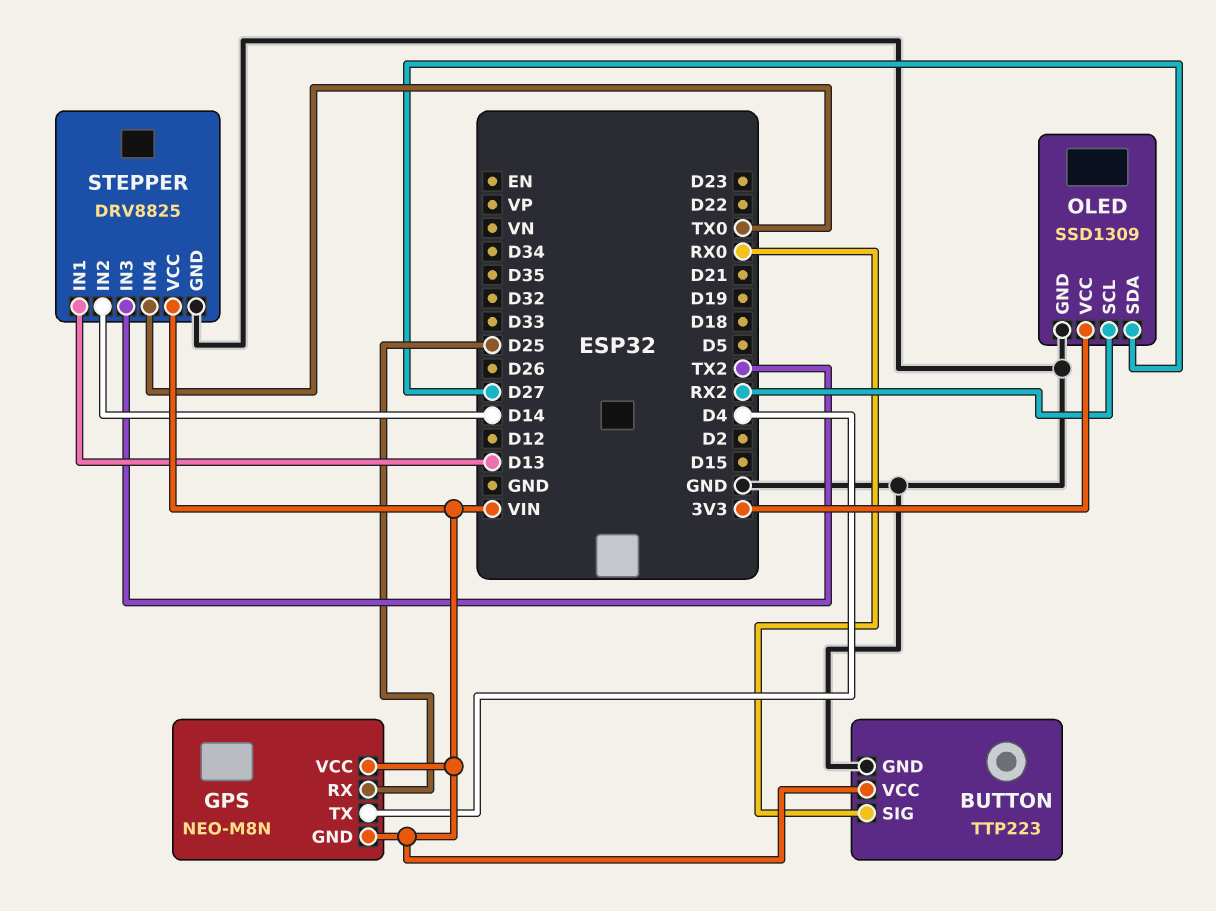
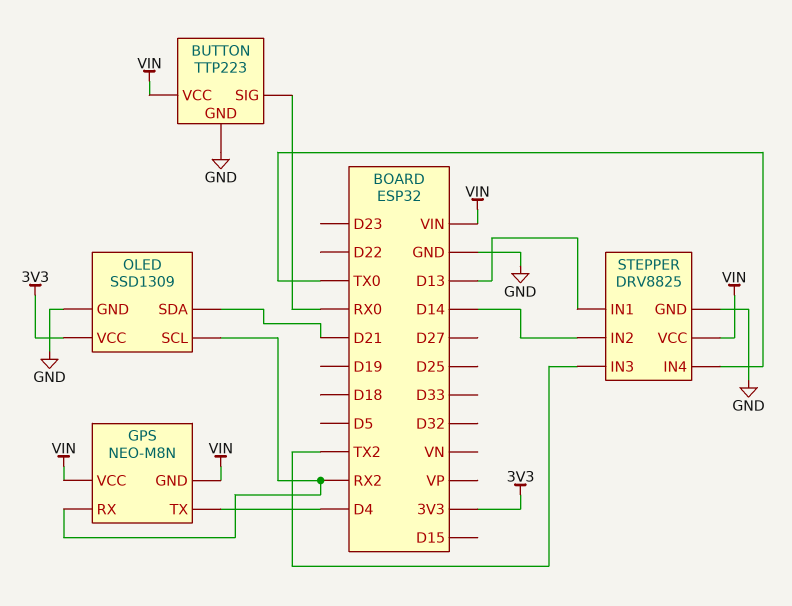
GPS pin RX: D25 -> RX2
OLED pin SDA: D27 -> D21

